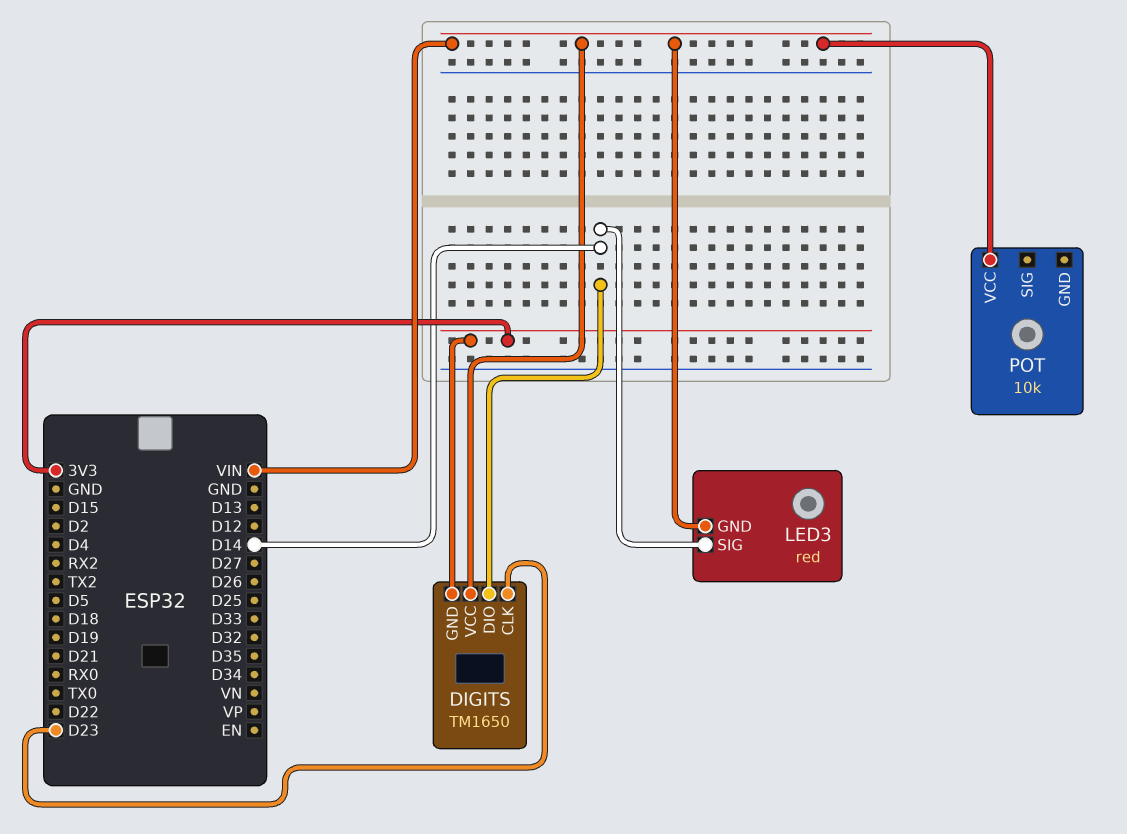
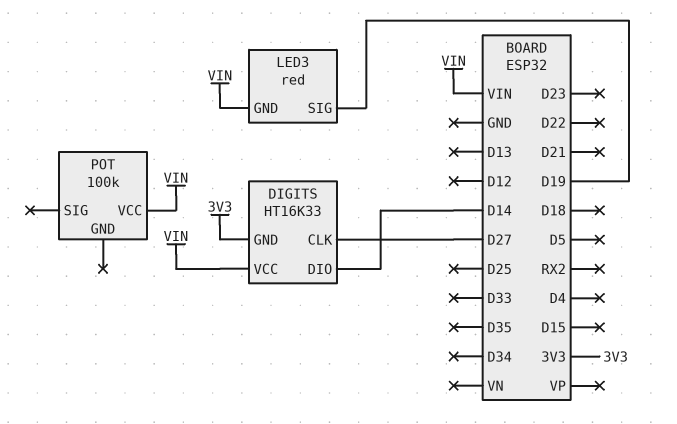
DIGITS: TM1650 -> HT16K33
DIGITS pin CLK: D23 -> D27
LED3 pin SIG: D14 -> D19
POT: 10k -> 100k

